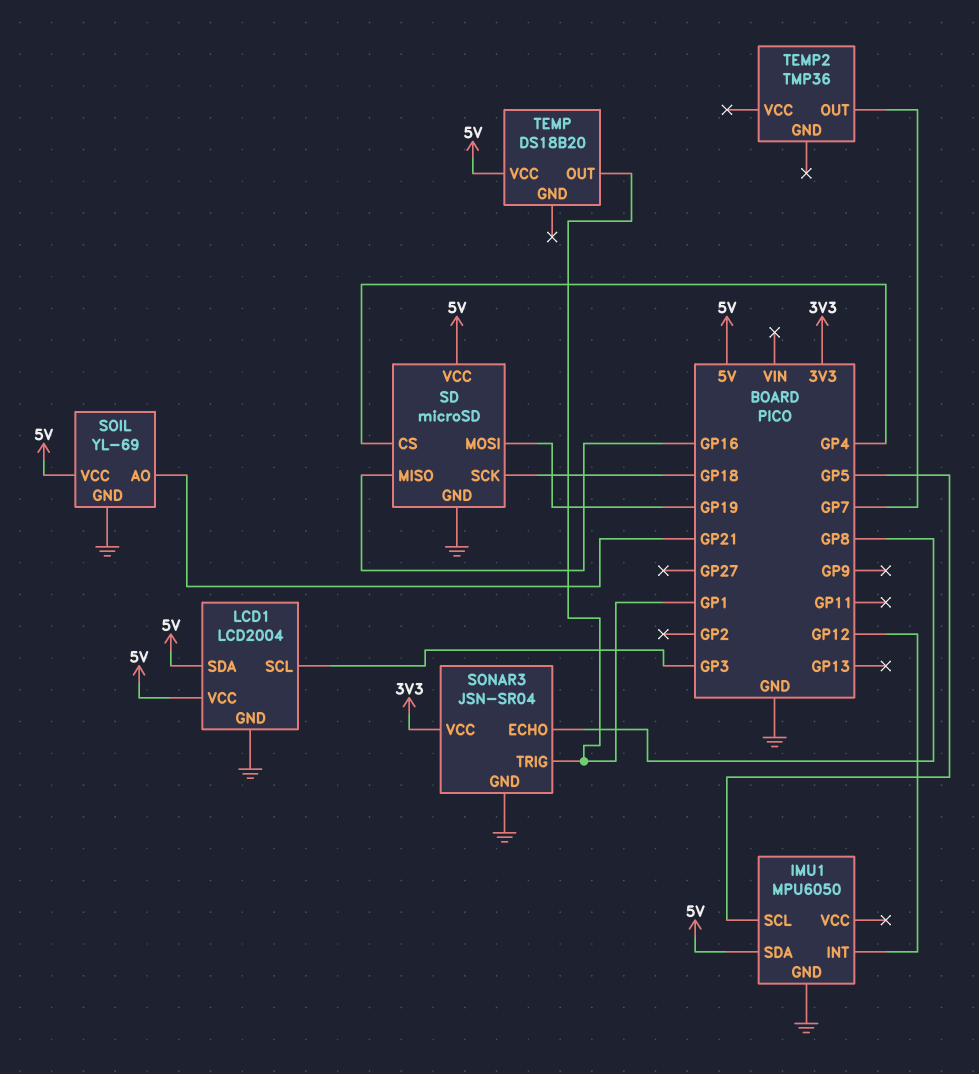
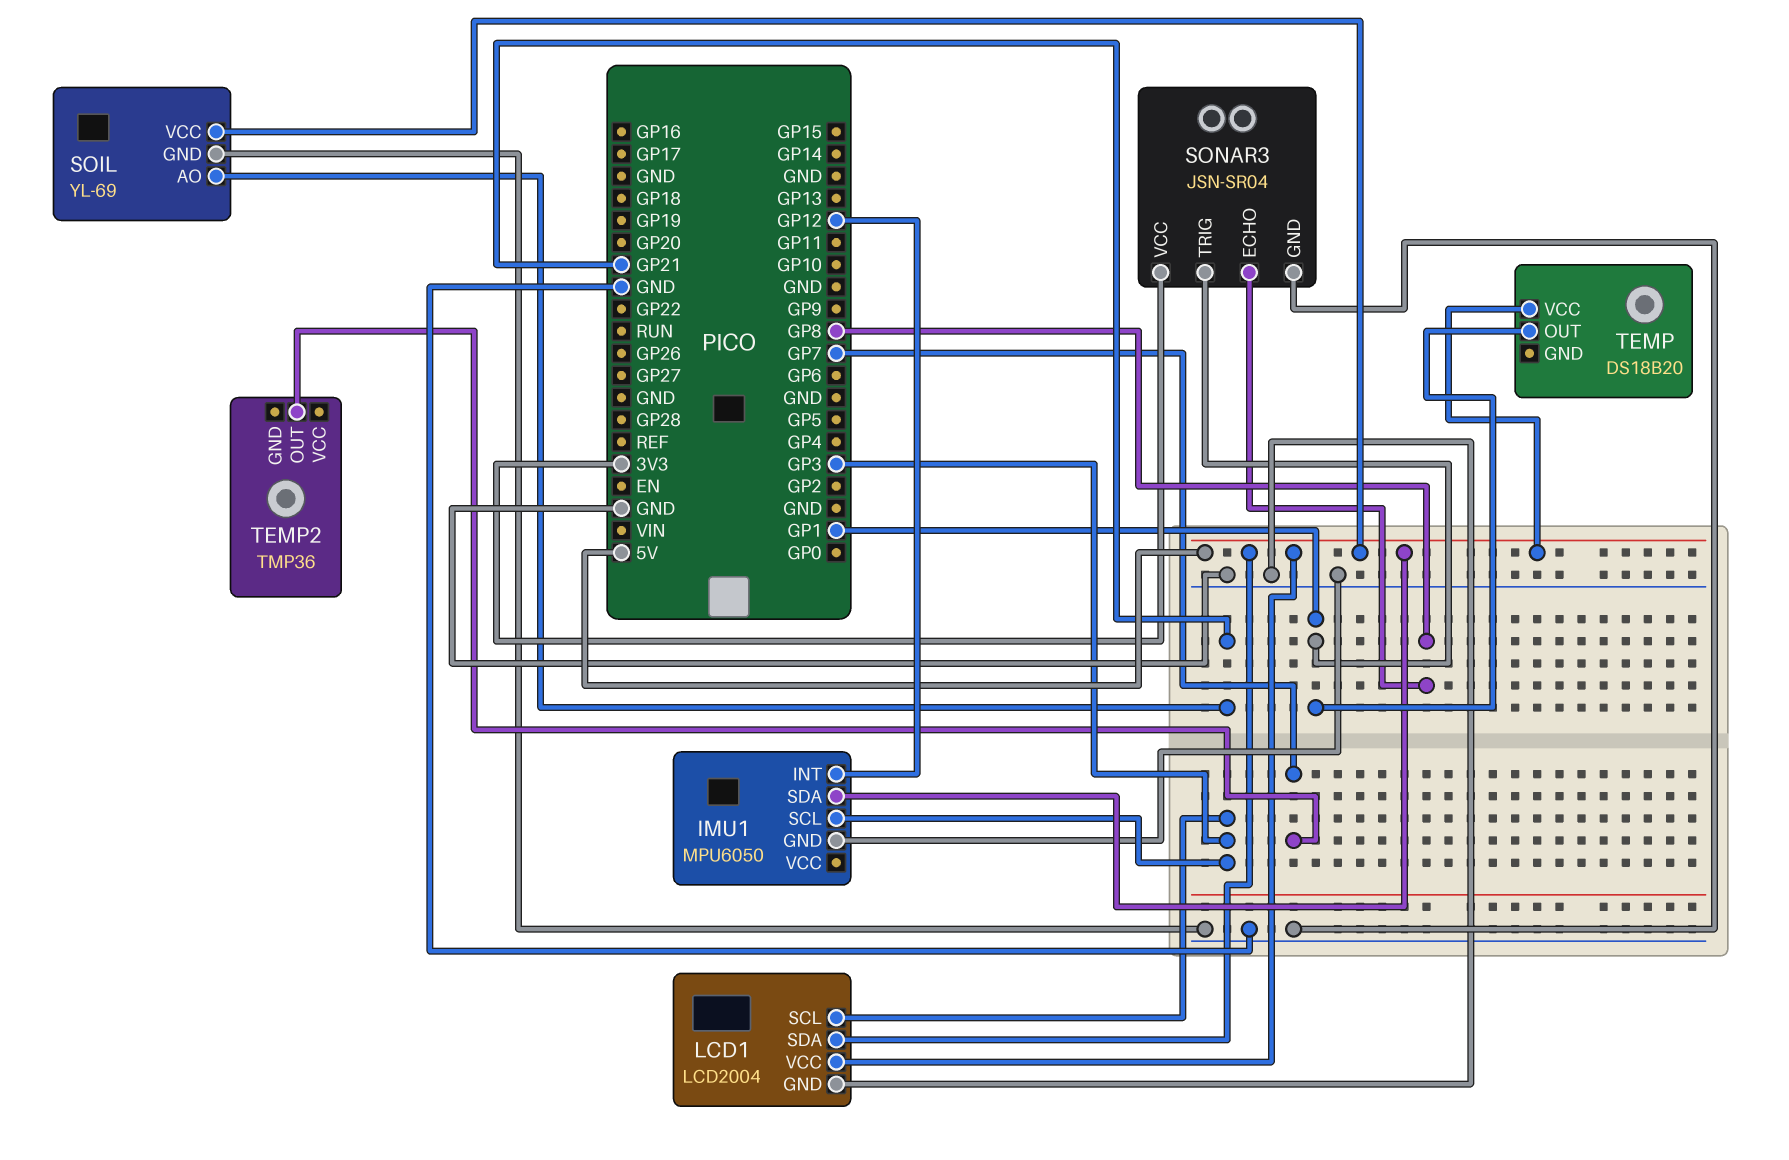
IMU1 pin SCL: GP5 -> GP3
SD: microSD -> none
SD pin CS: GP4 -> none
SD pin GND: GND -> none
SD pin MISO: GP16 -> none
SD pin MOSI: GP19 -> none
SD pin SCK: GP18 -> none
SD pin VCC: 5V -> none

